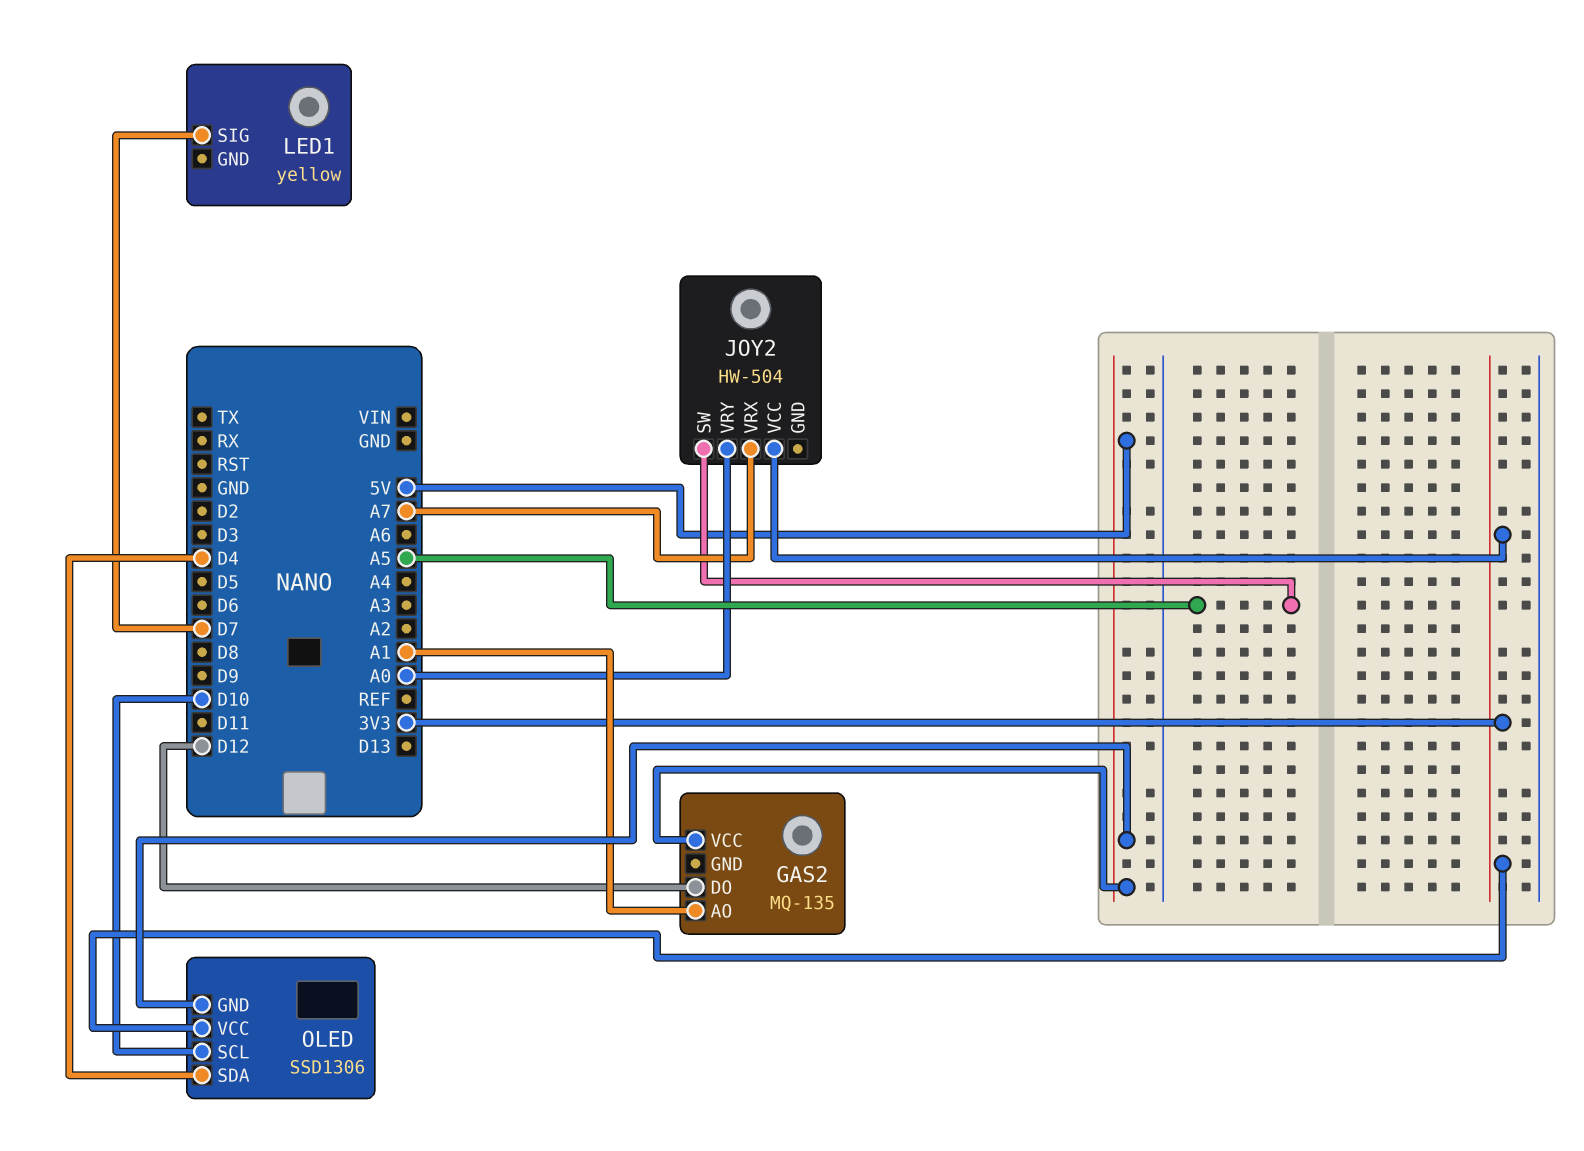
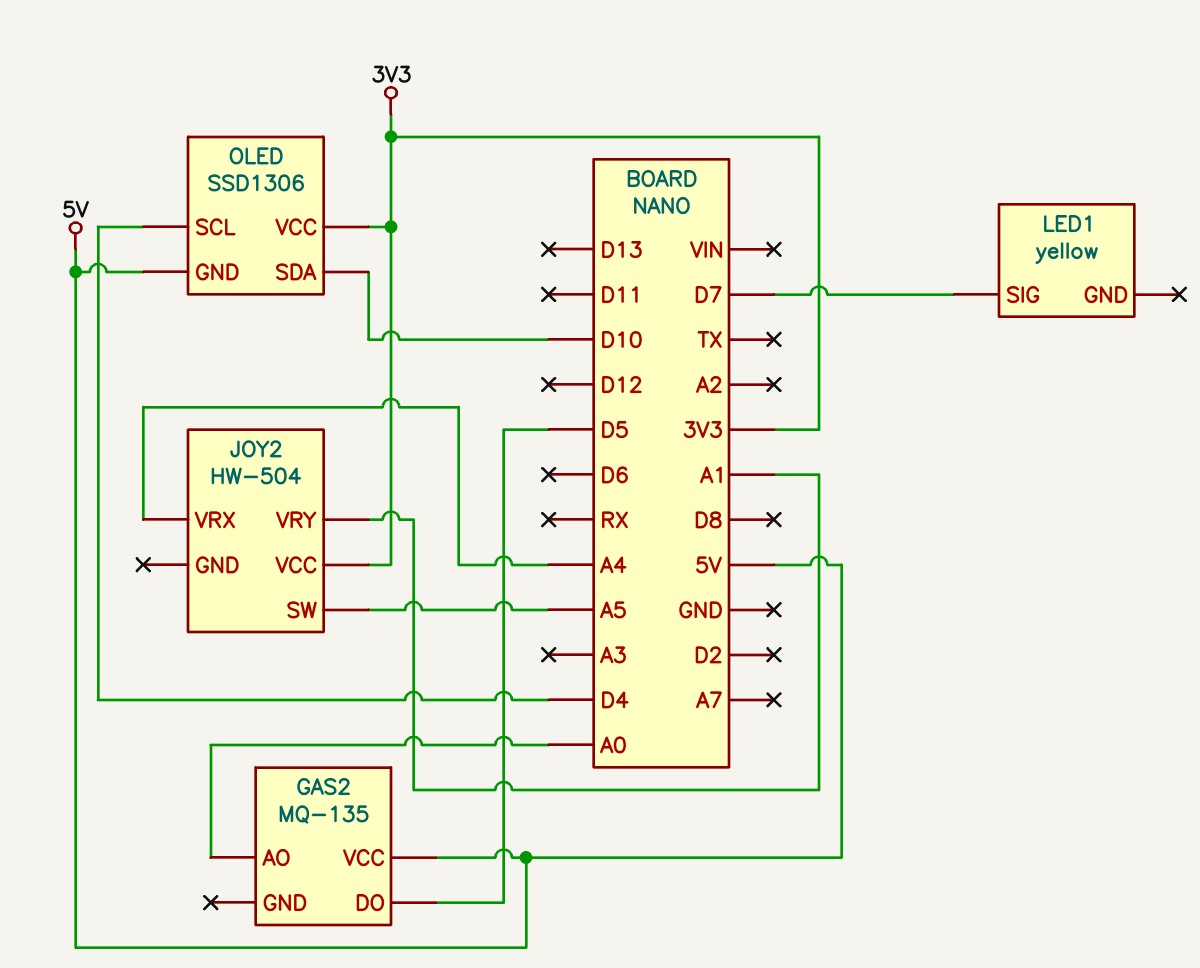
GAS2 pin AO: A1 -> A0
GAS2 pin DO: D12 -> D5
JOY2 pin VRX: A7 -> A4
JOY2 pin VRY: A0 -> A1
OLED pin SCL: D10 -> D4
OLED pin SDA: D4 -> D10

